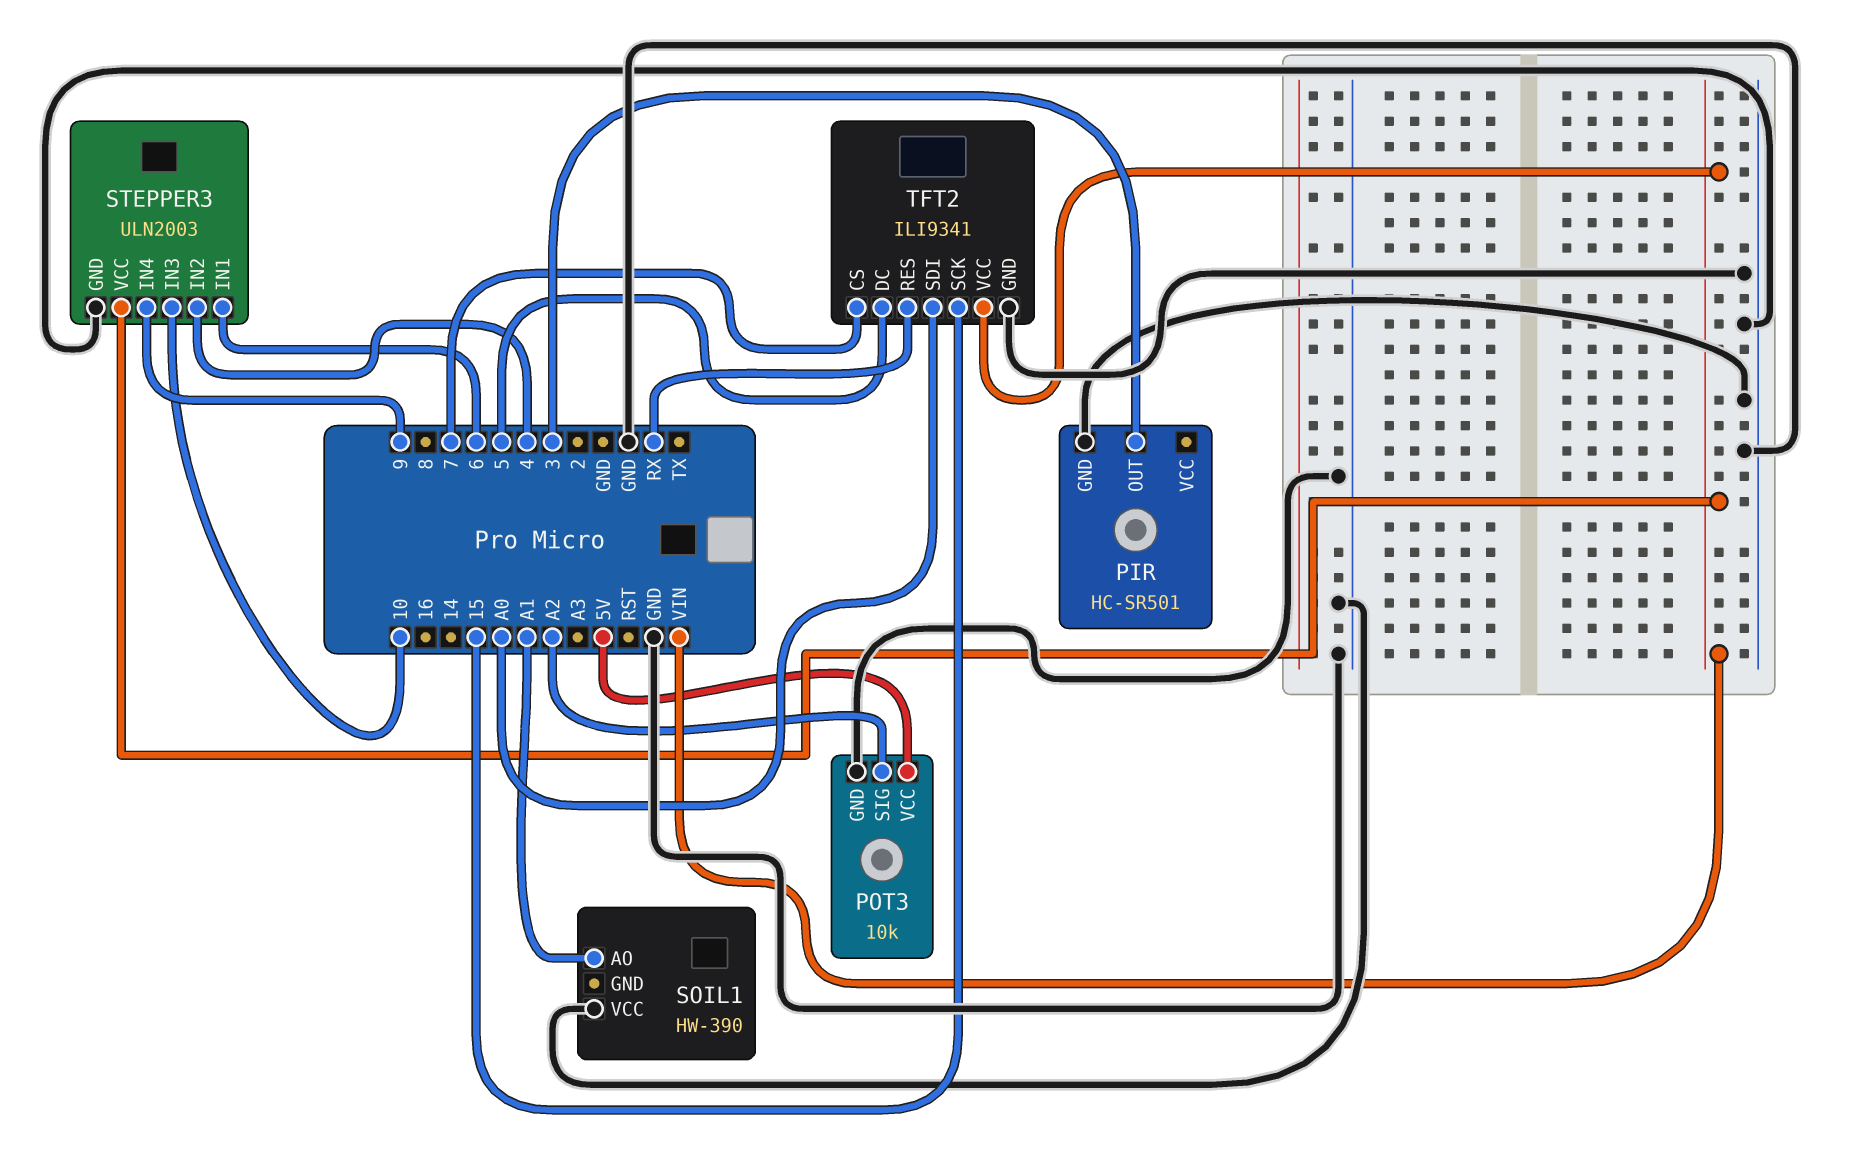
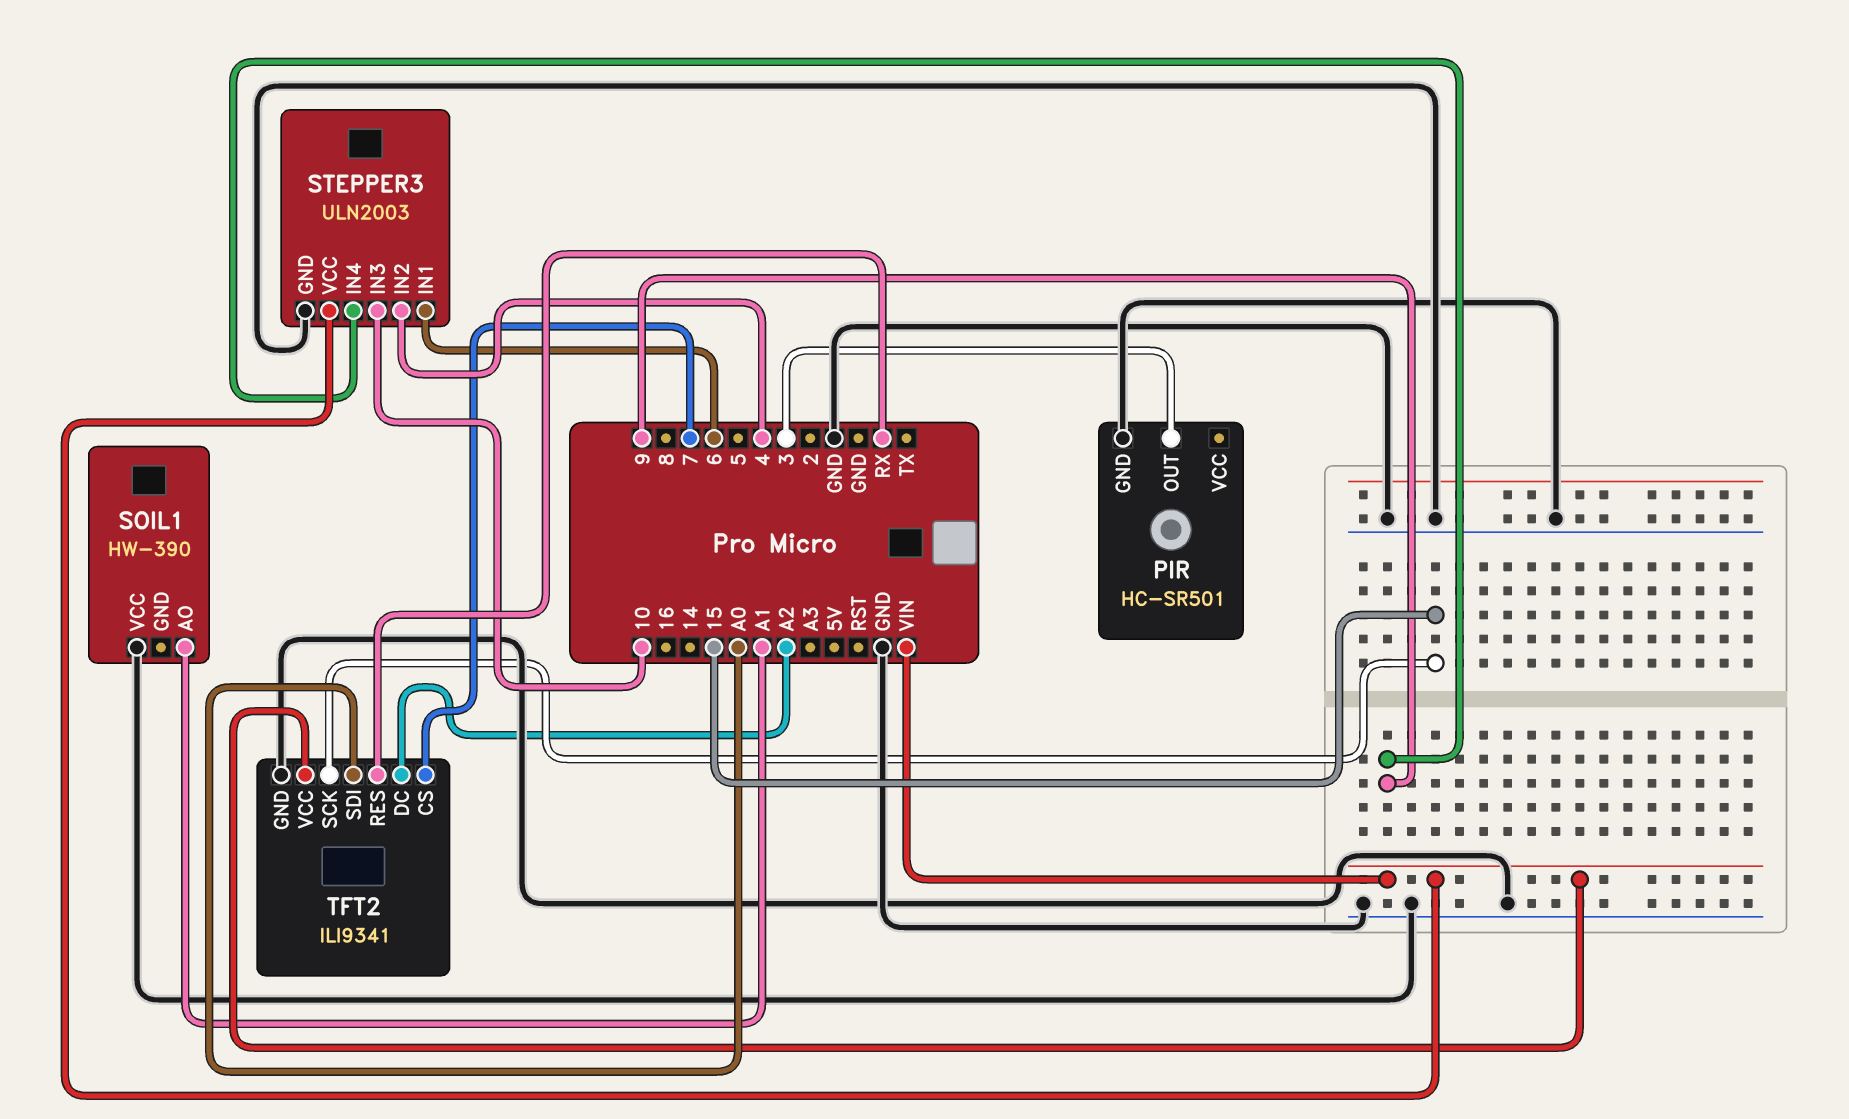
POT3: 10k -> none
POT3 pin GND: GND -> none
POT3 pin SIG: A2 -> none
POT3 pin VCC: 5V -> none
TFT2 pin DC: 5 -> A2

